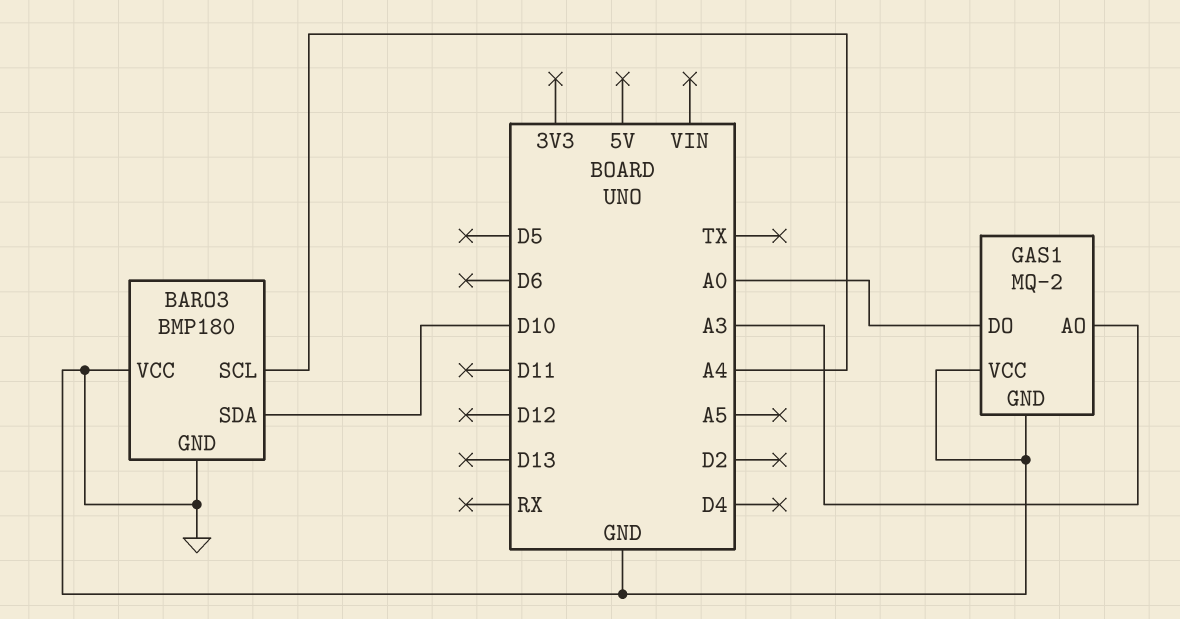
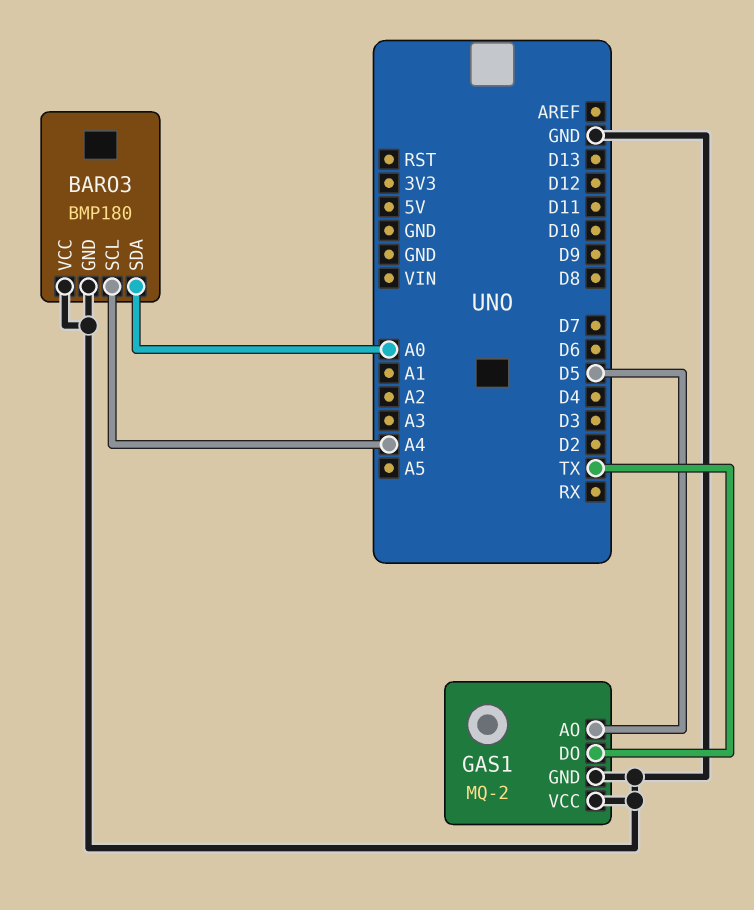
BARO3 pin SDA: D10 -> A0
GAS1 pin AO: A3 -> D5
GAS1 pin DO: A0 -> TX

